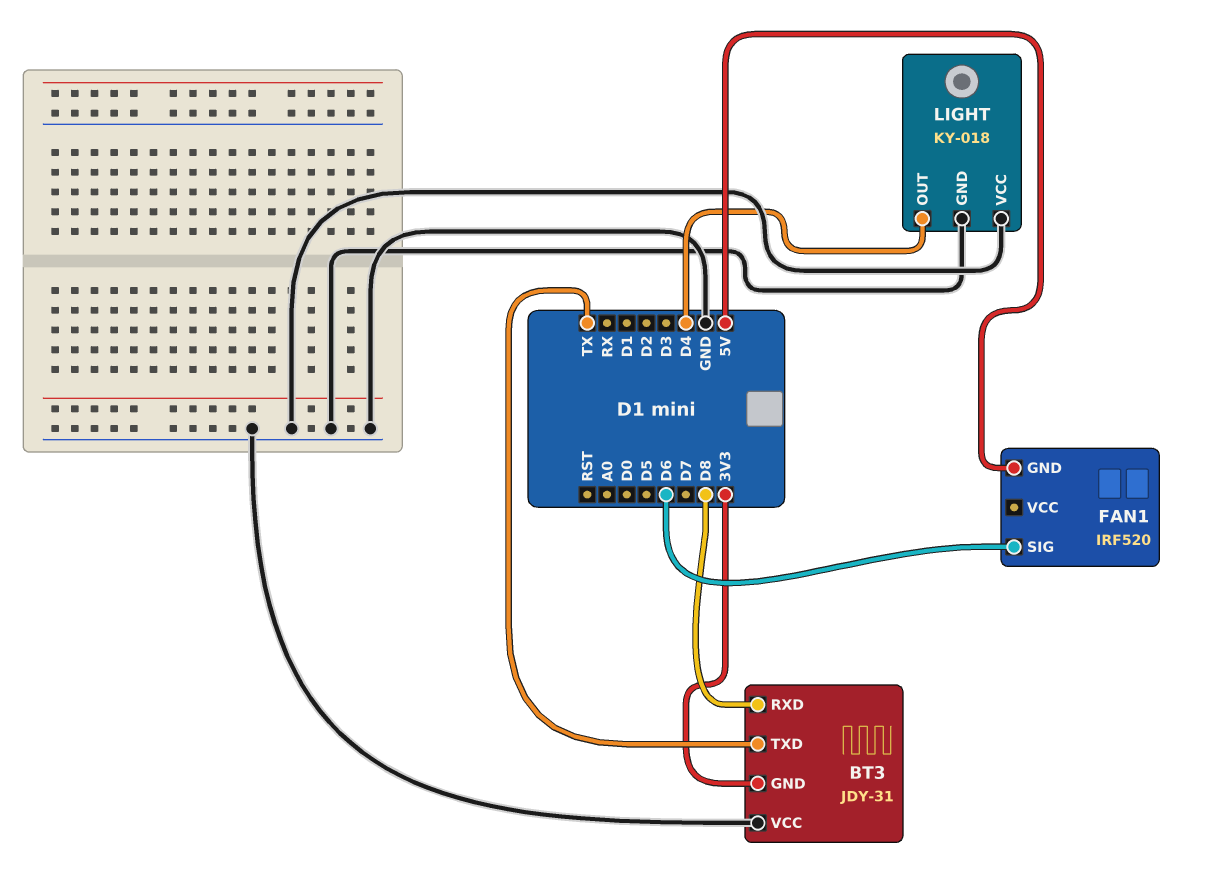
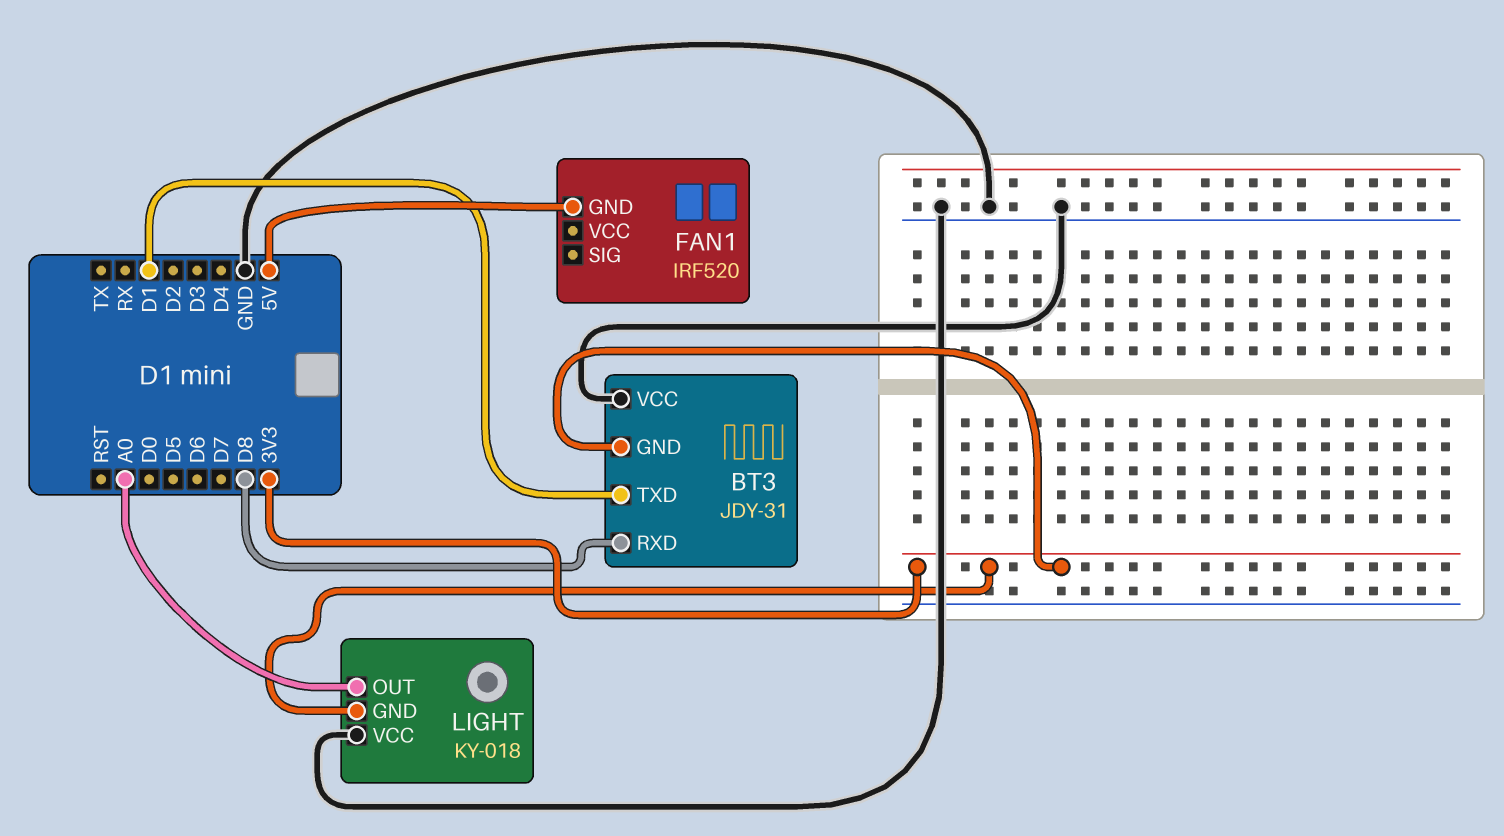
BT3 pin TXD: TX -> D1
FAN1 pin SIG: D6 -> none
LIGHT pin GND: GND -> 3V3
LIGHT pin OUT: D4 -> A0

